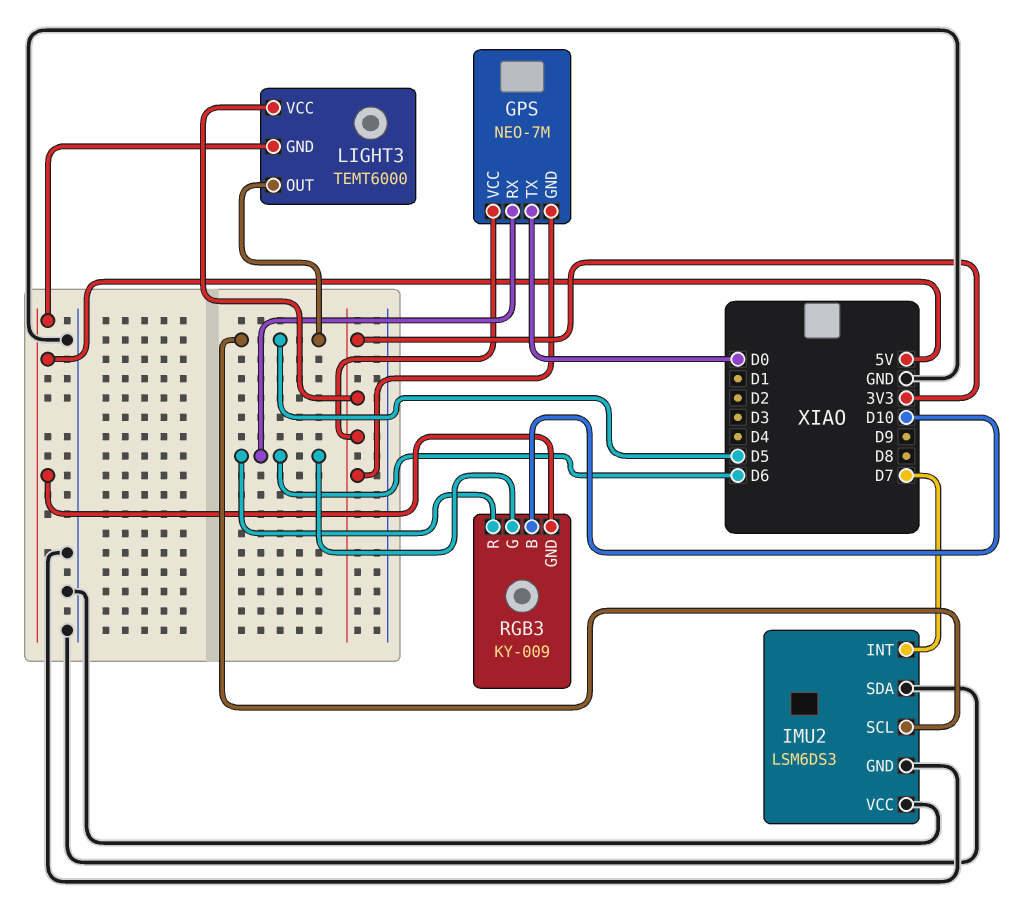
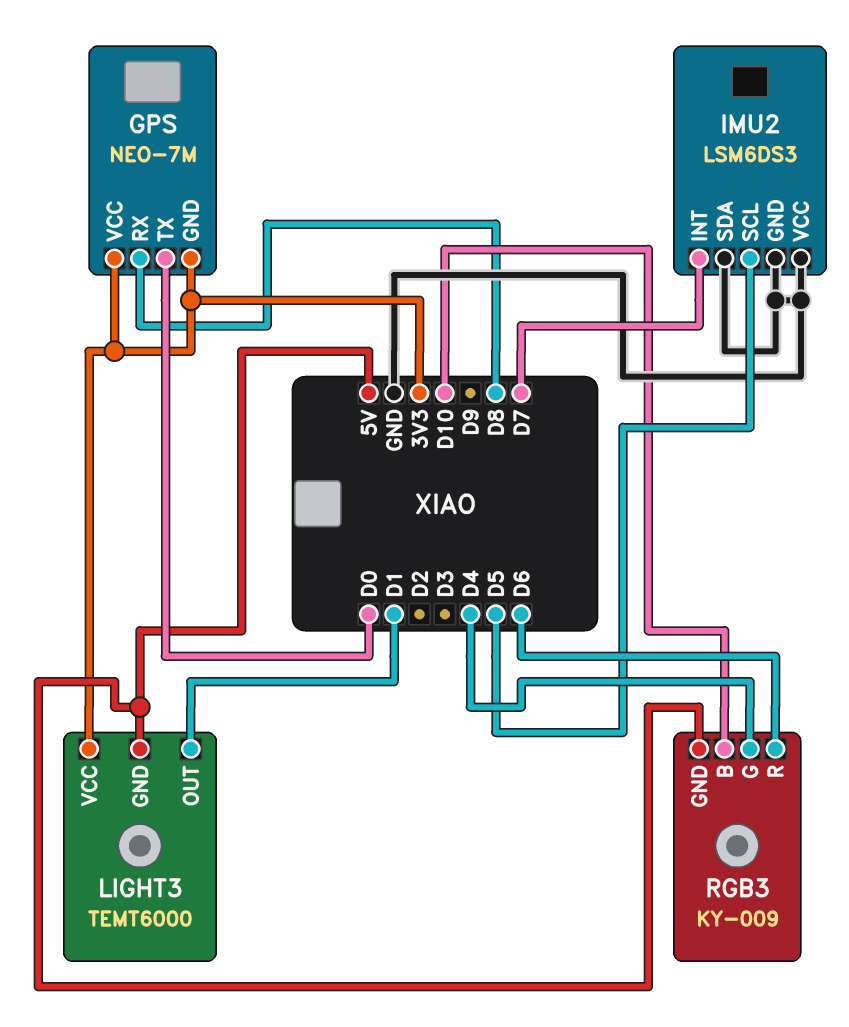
GPS pin RX: D6 -> D8
LIGHT3 pin OUT: D5 -> D1
RGB3 pin G: D6 -> D4

